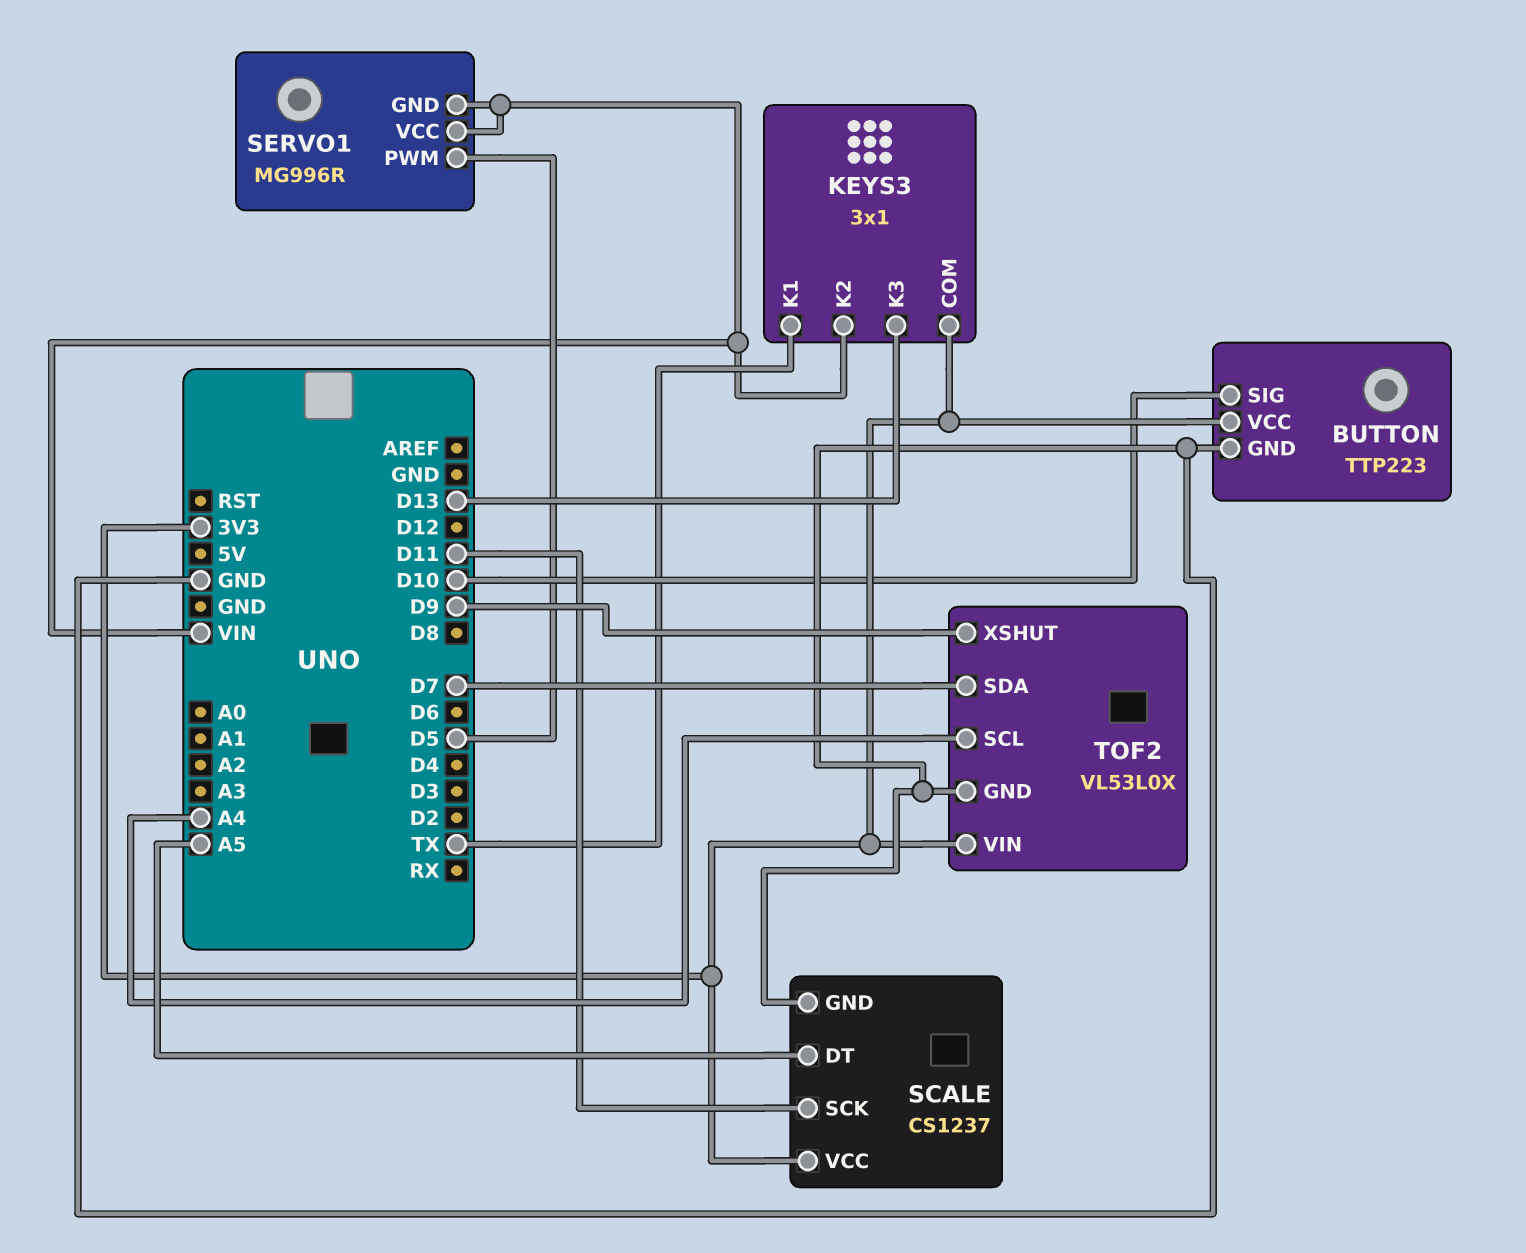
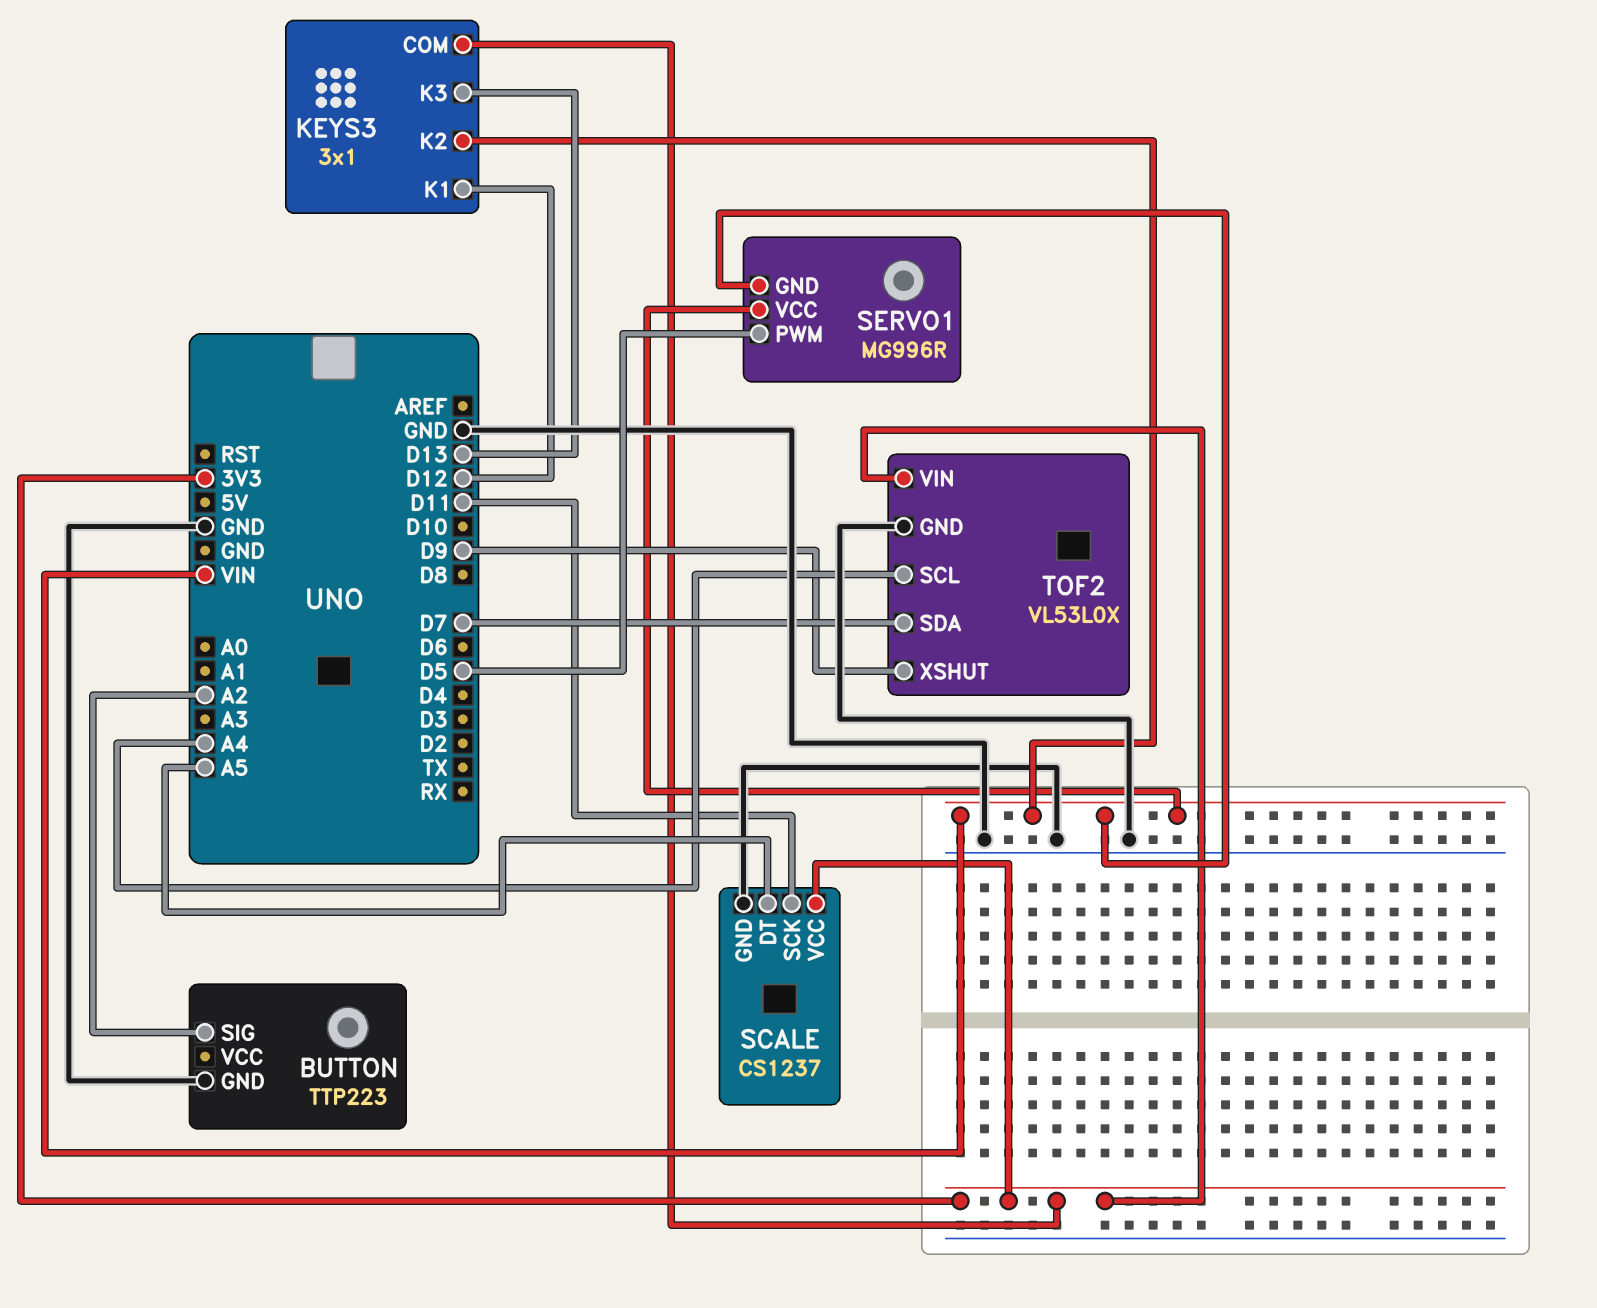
BUTTON pin SIG: D10 -> A2
BUTTON pin VCC: 3V3 -> none
KEYS3 pin K1: TX -> D12

